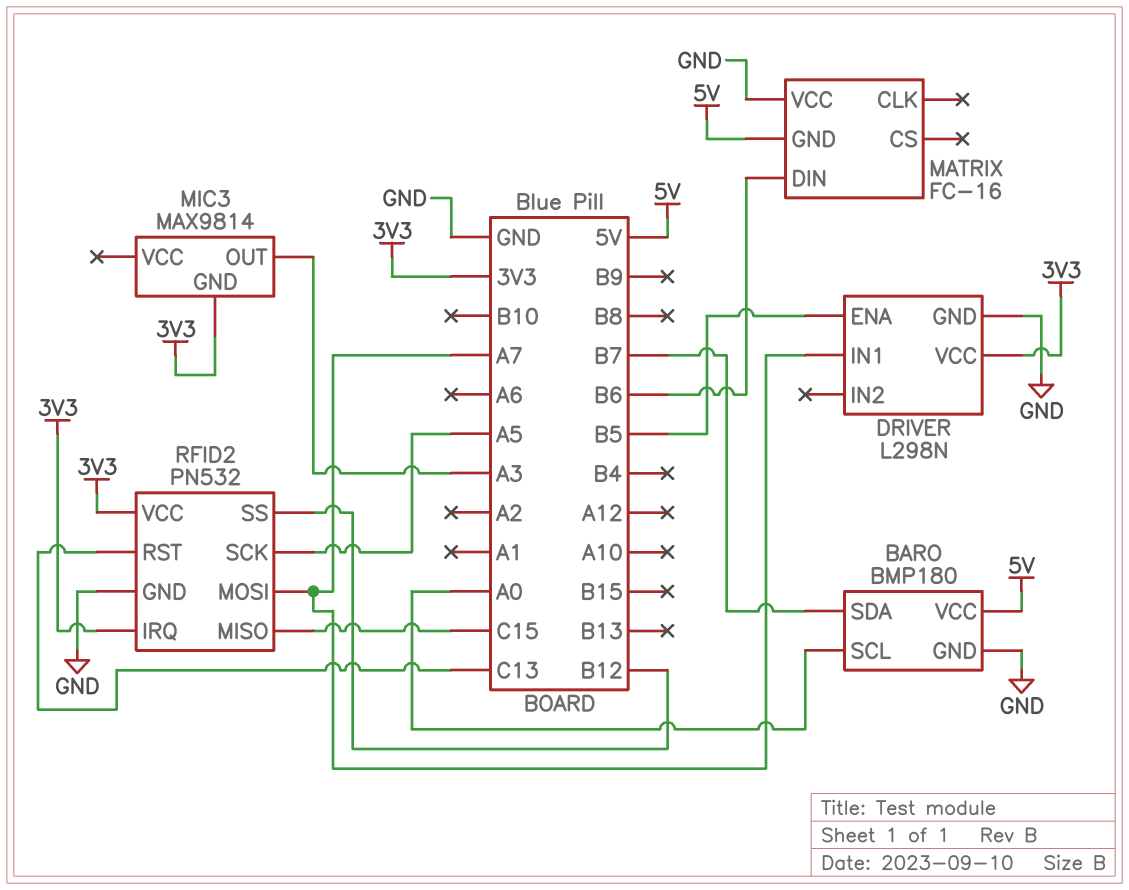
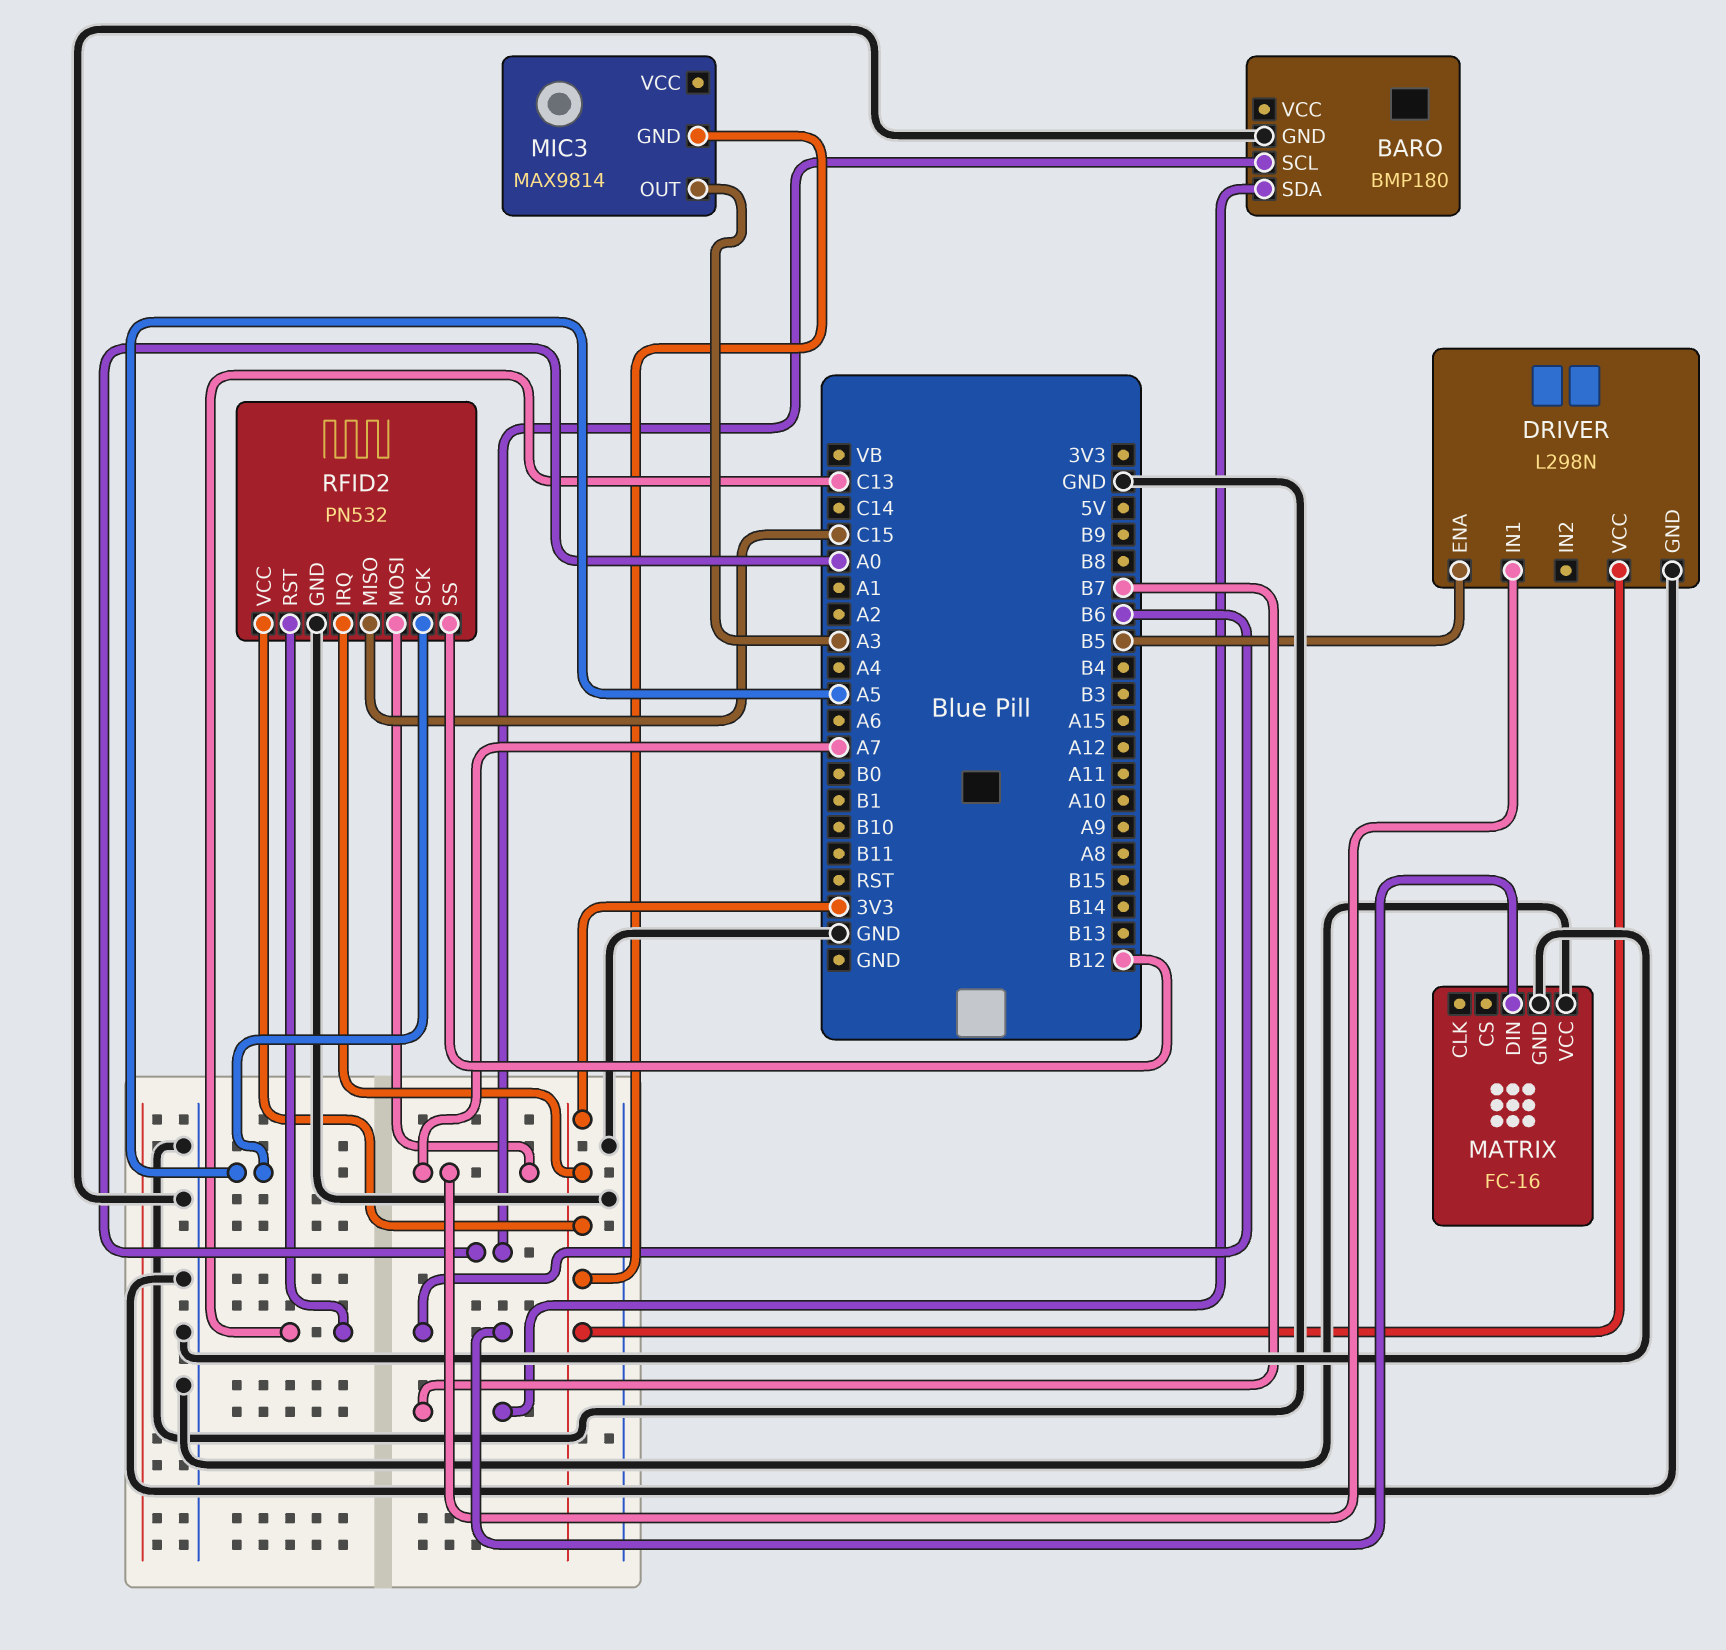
BARO pin VCC: 5V -> none
MATRIX pin GND: 5V -> GND

